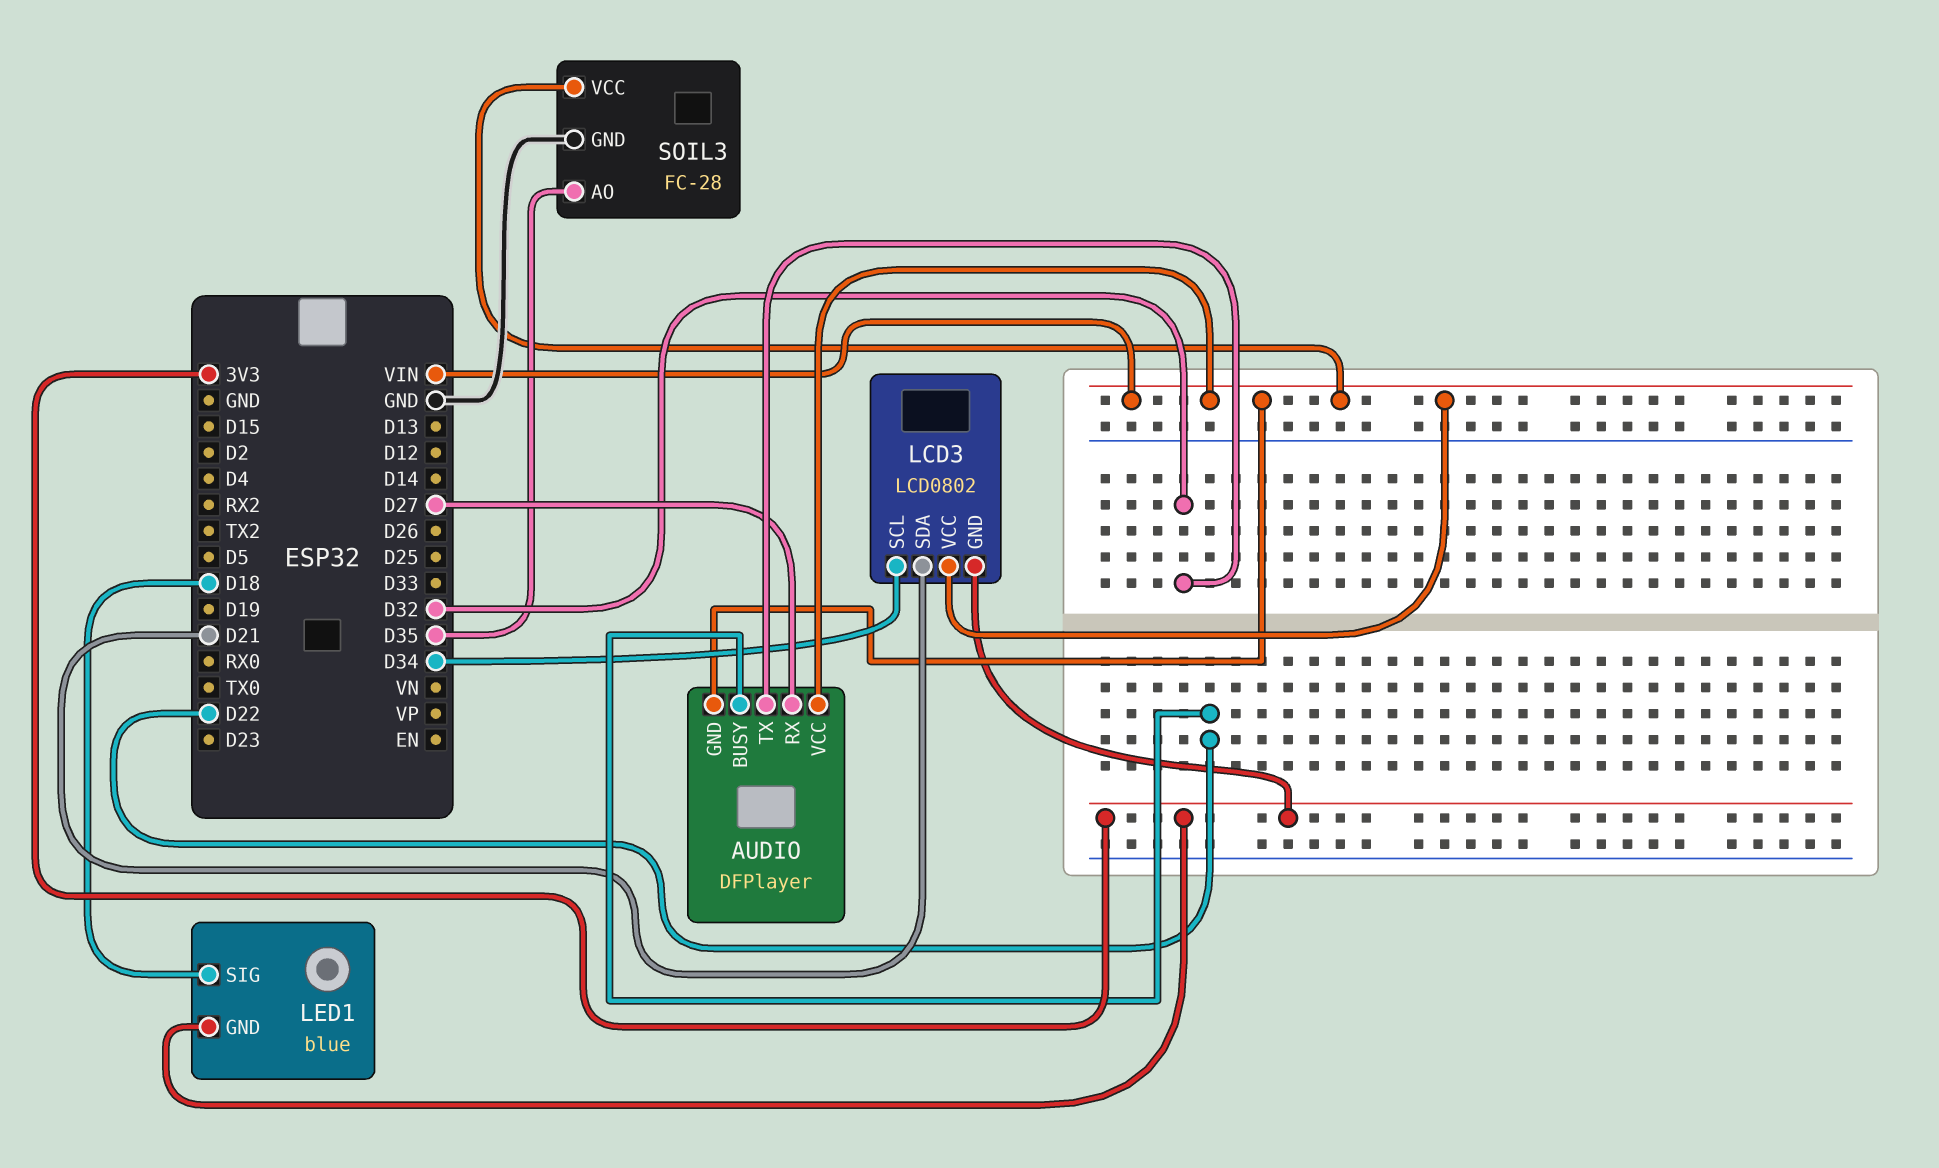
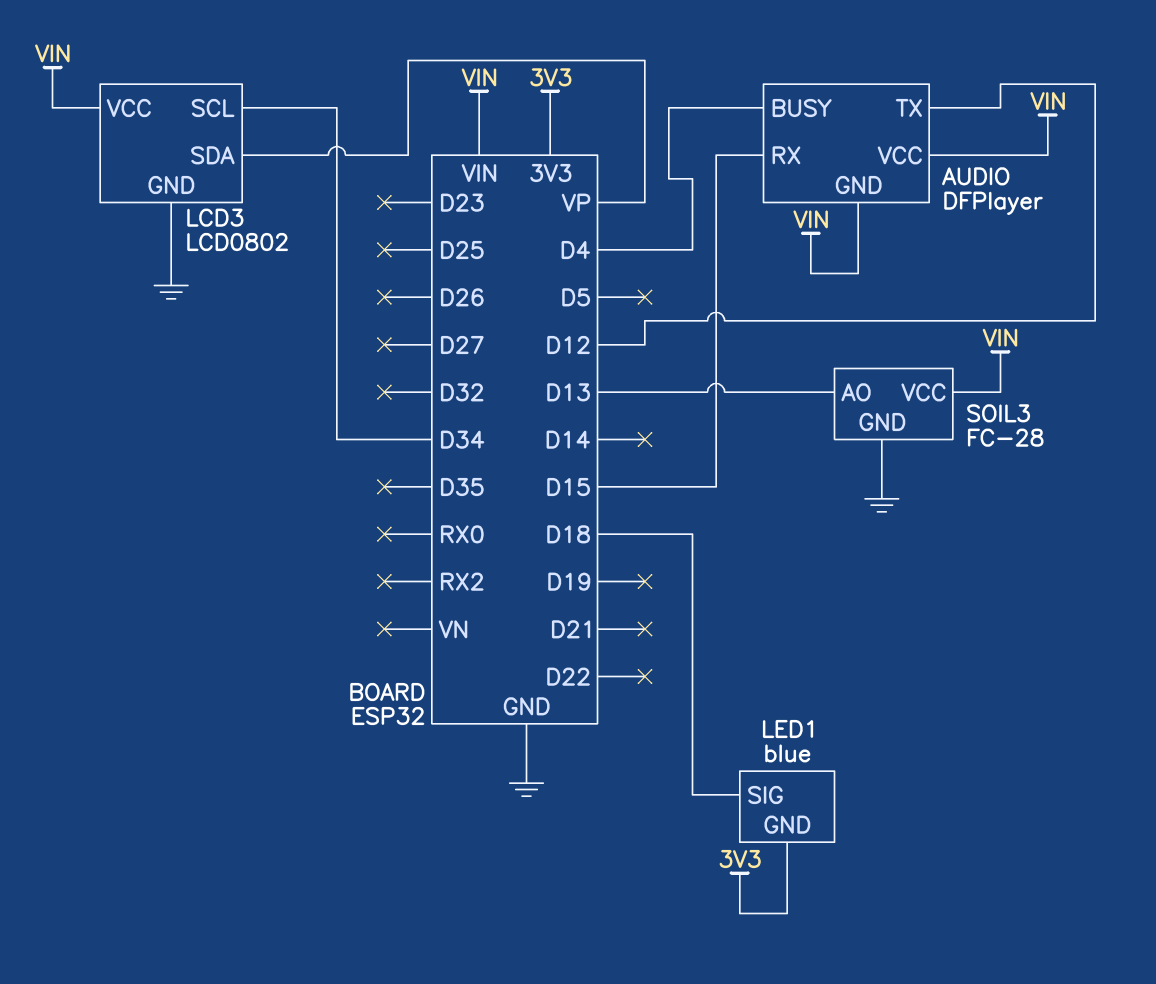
AUDIO pin BUSY: D22 -> D4
AUDIO pin RX: D27 -> D15
AUDIO pin TX: D32 -> D12
LCD3 pin GND: 3V3 -> GND
LCD3 pin SDA: D21 -> VP
SOIL3 pin AO: D35 -> D13

